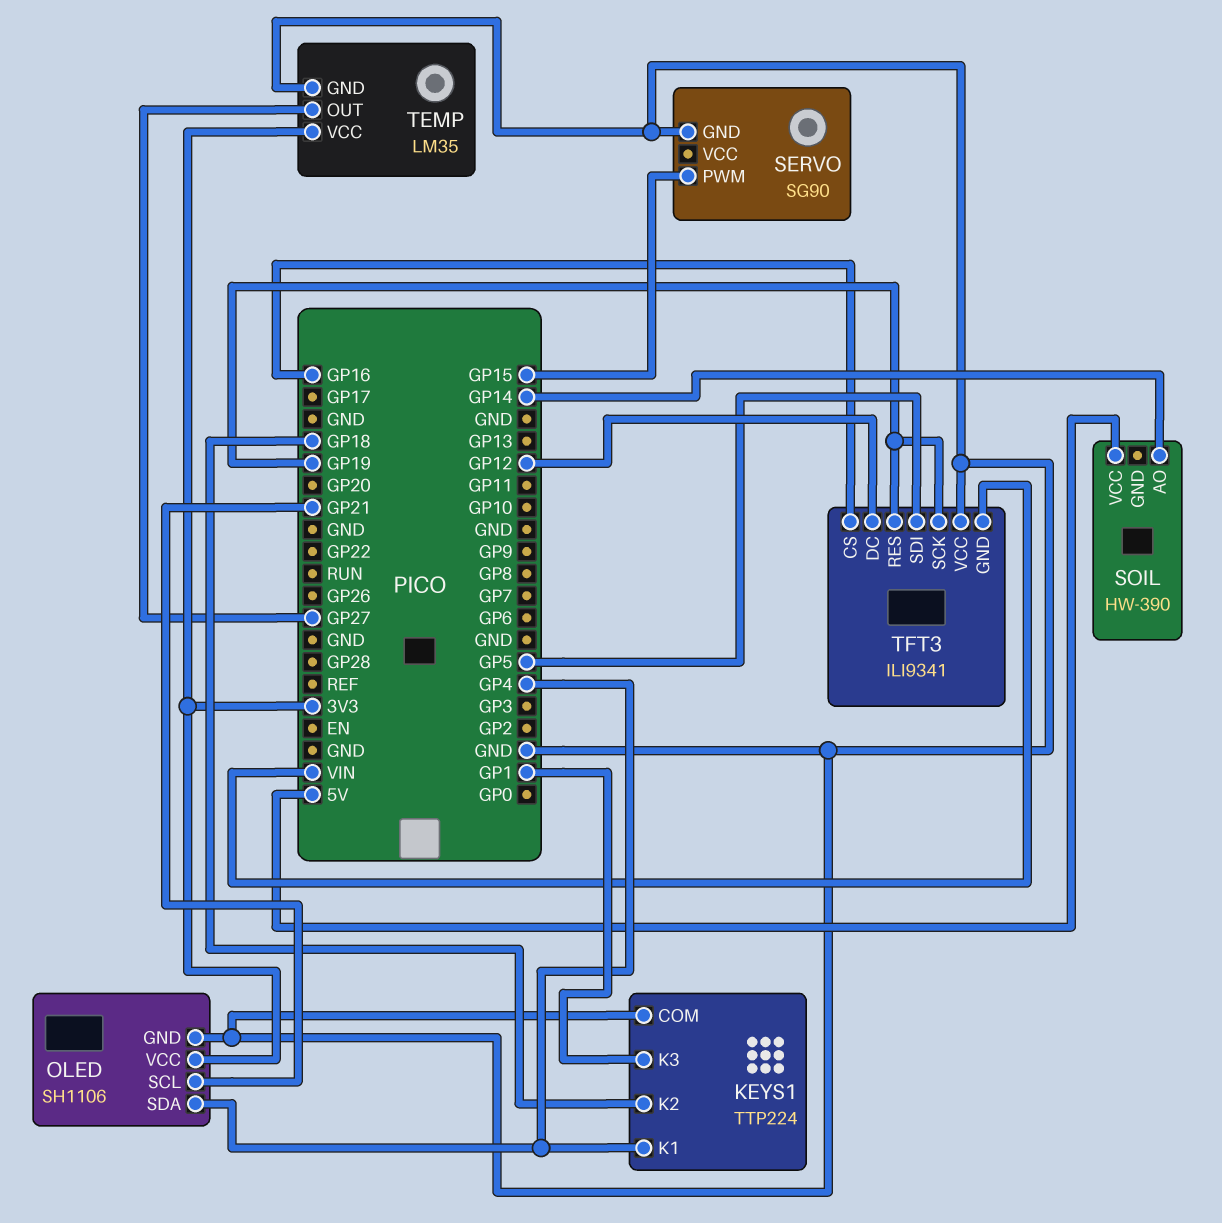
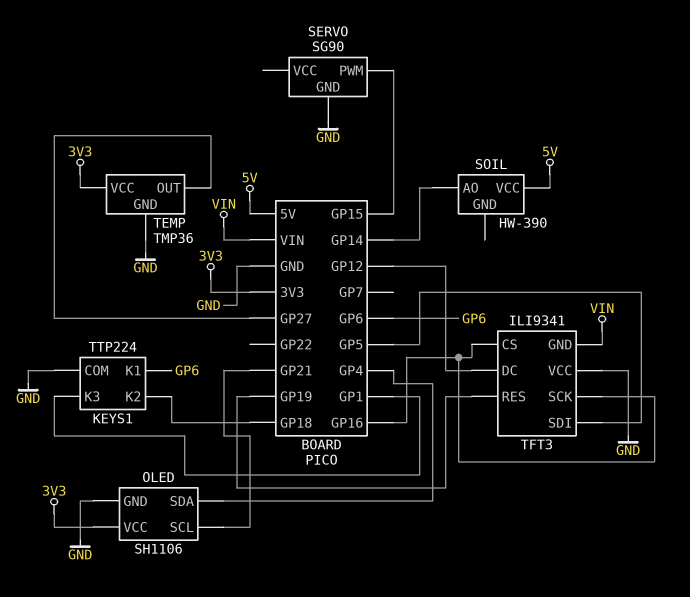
KEYS1 pin K1: GP4 -> GP6
TEMP: LM35 -> TMP36
TFT3 pin SCK: GP19 -> GP16

